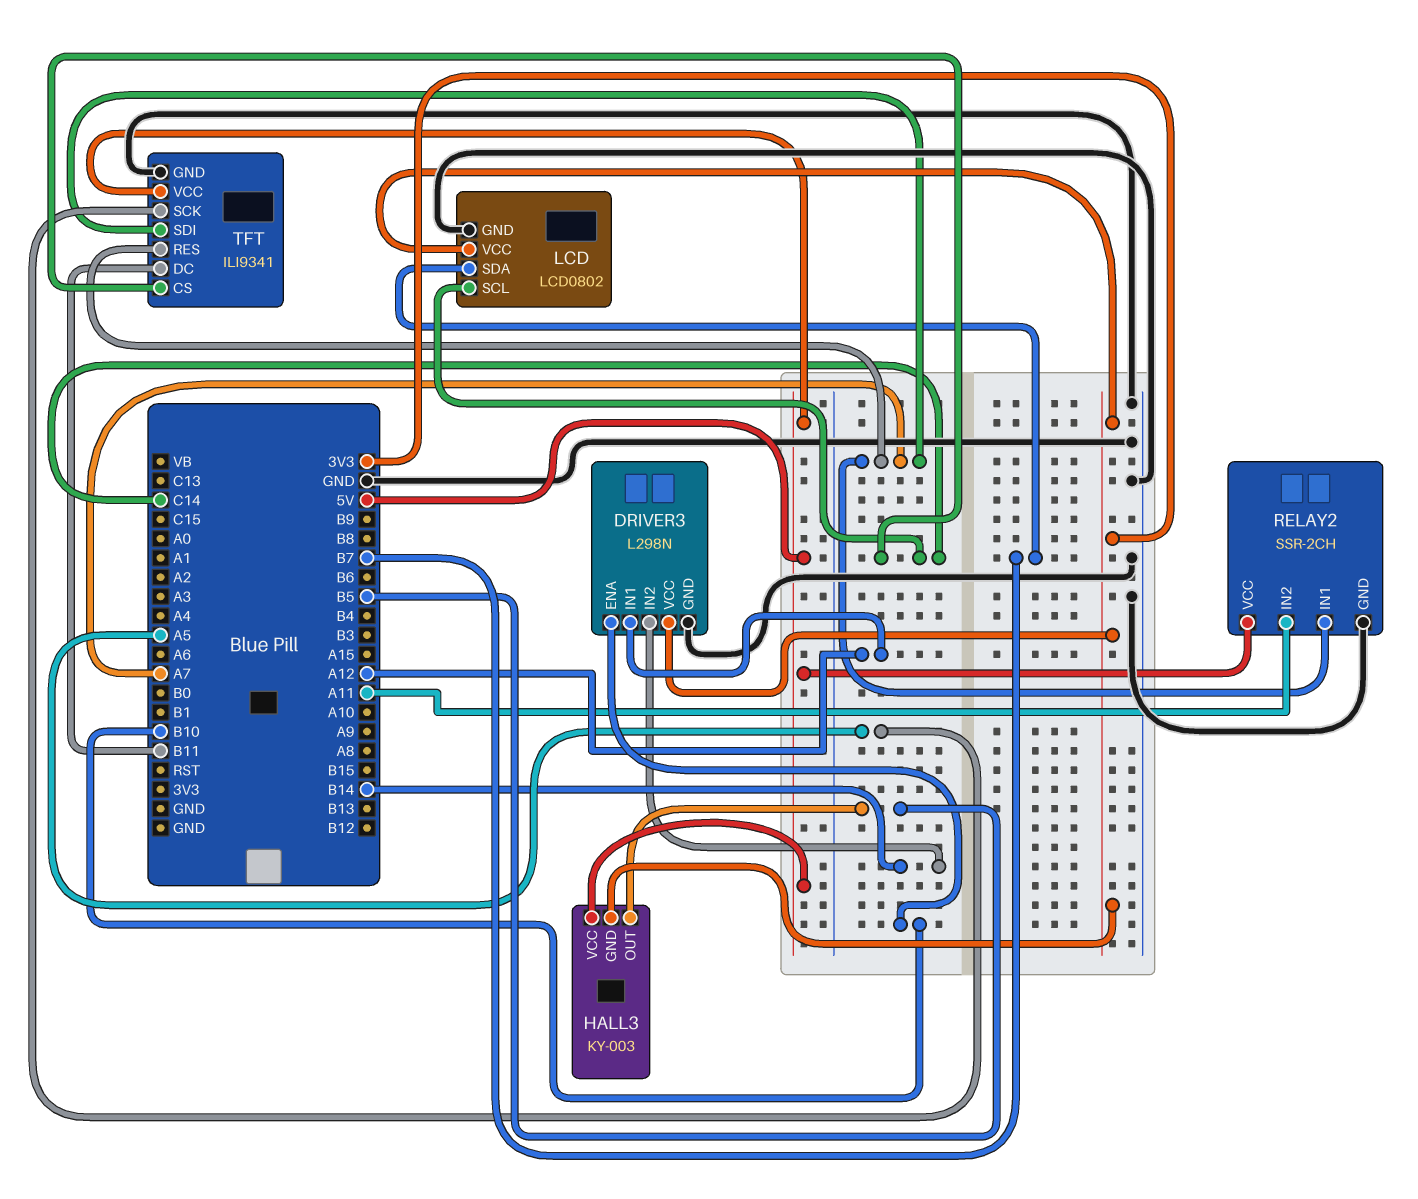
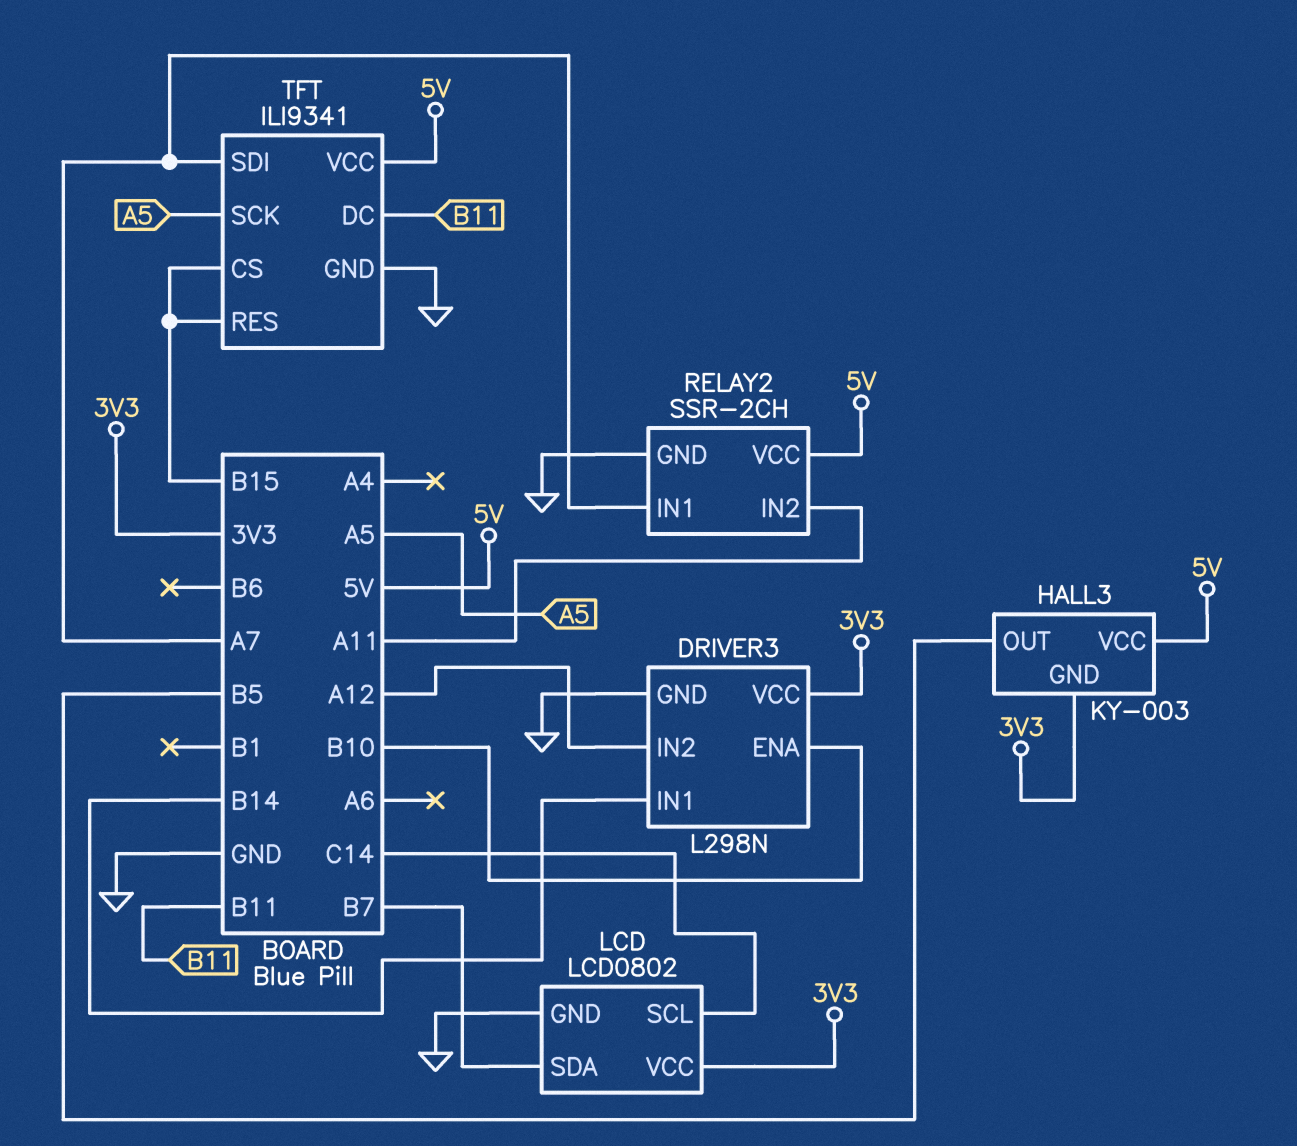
DRIVER3 pin IN1: A12 -> B14
DRIVER3 pin IN2: B14 -> A12
TFT pin CS: C14 -> B15
TFT pin RES: A7 -> B15

